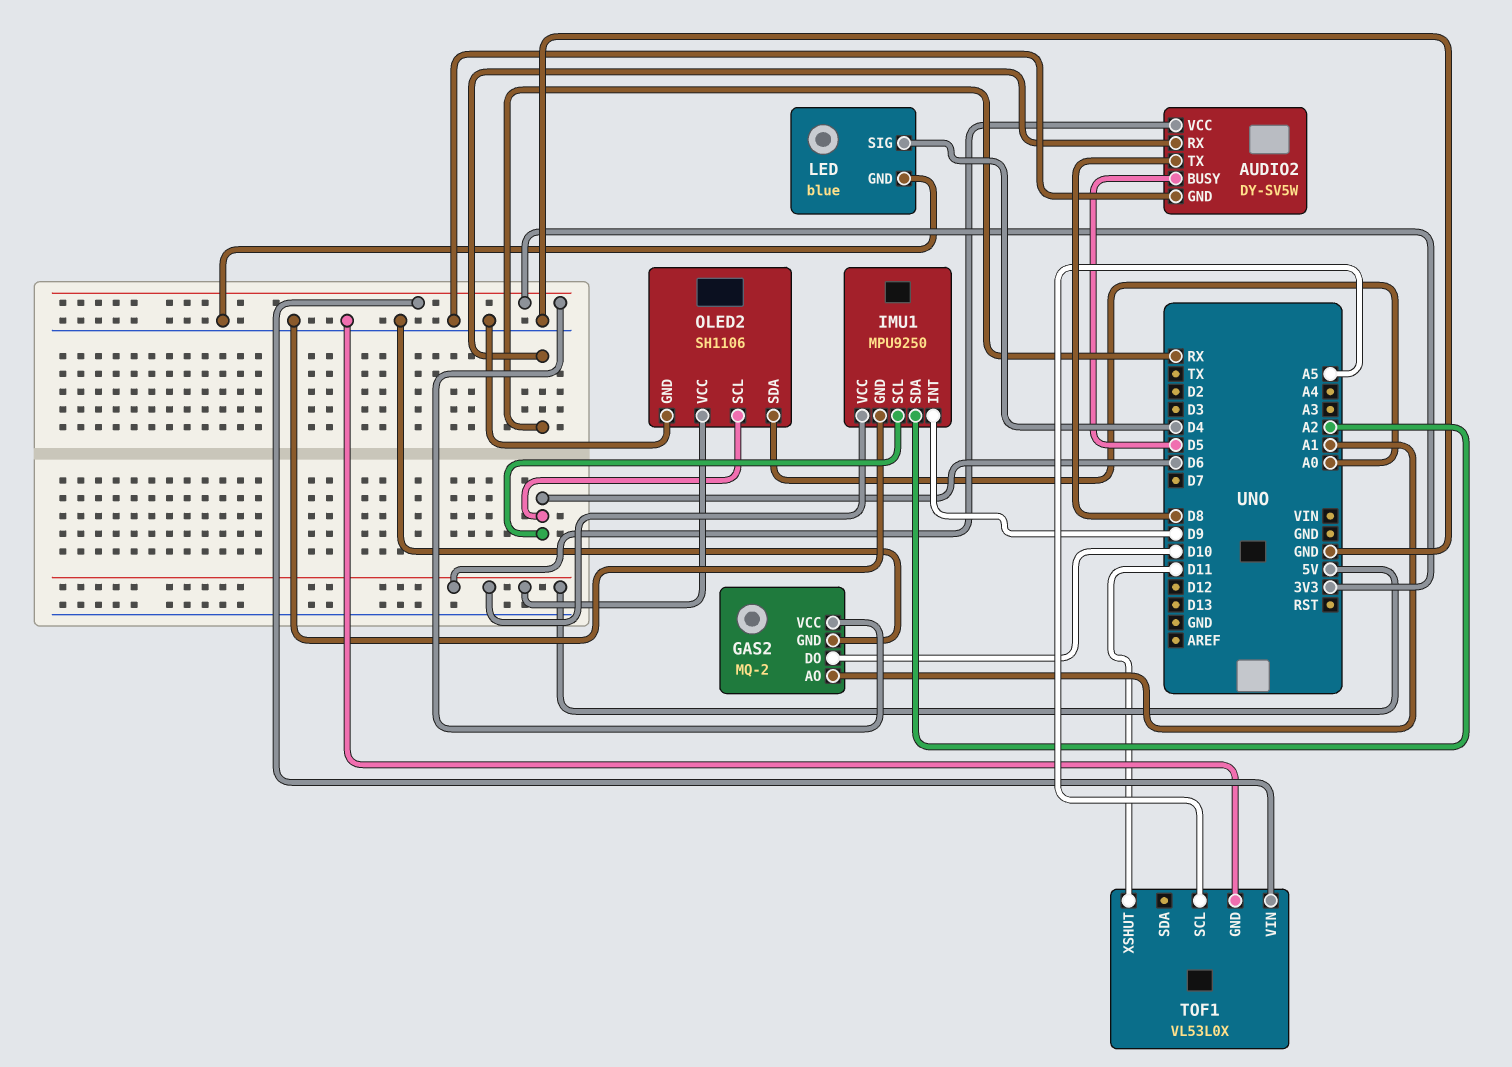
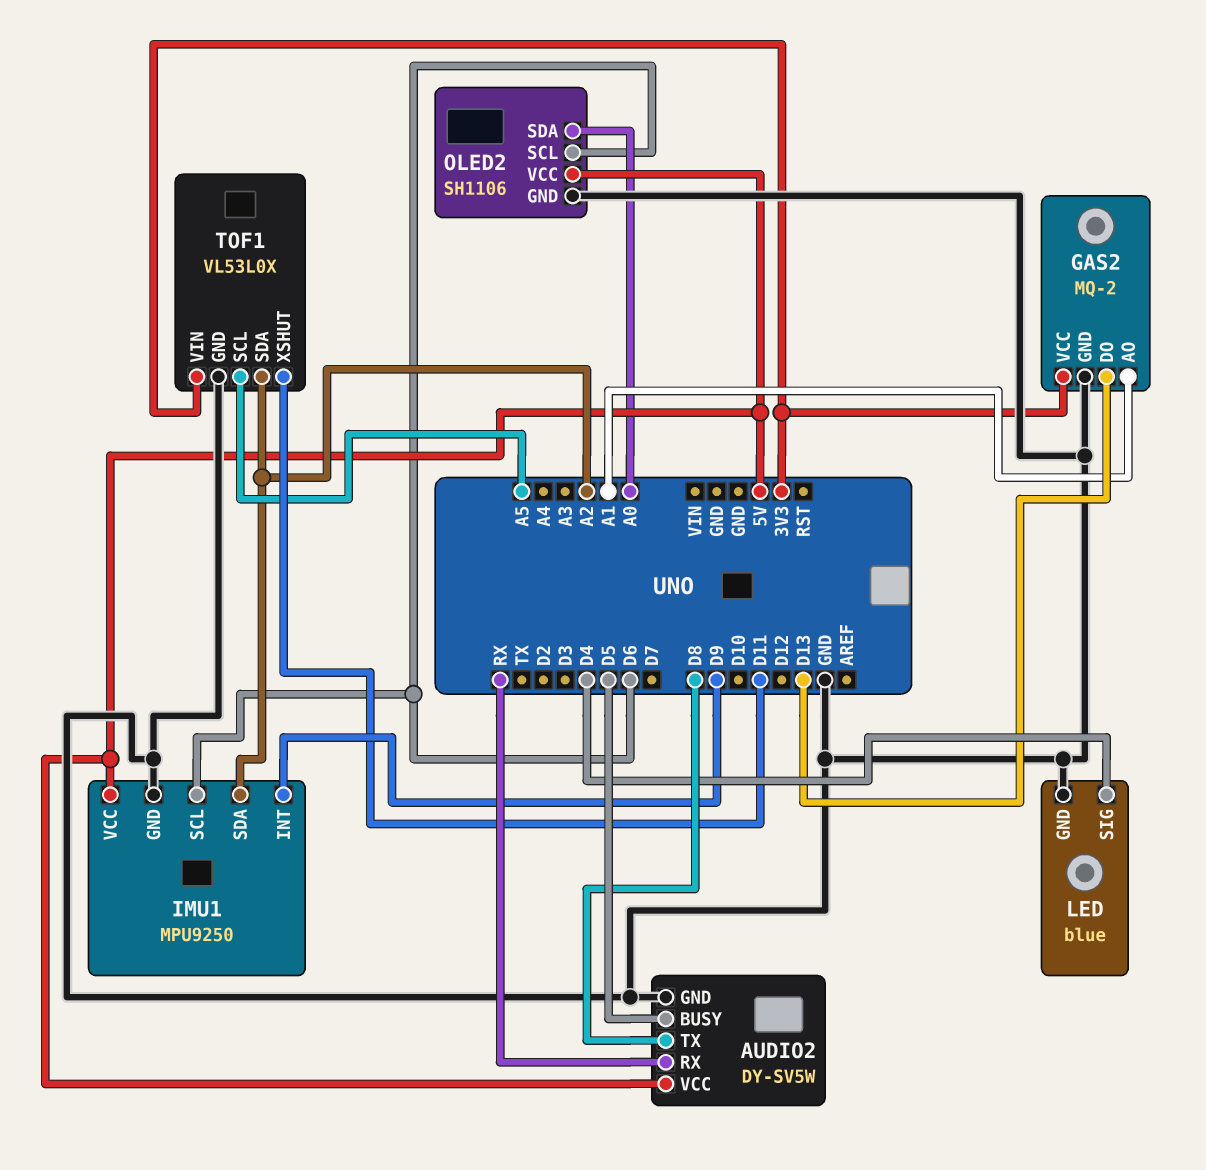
GAS2 pin DO: D10 -> D13
TOF1 pin SDA: none -> A2

